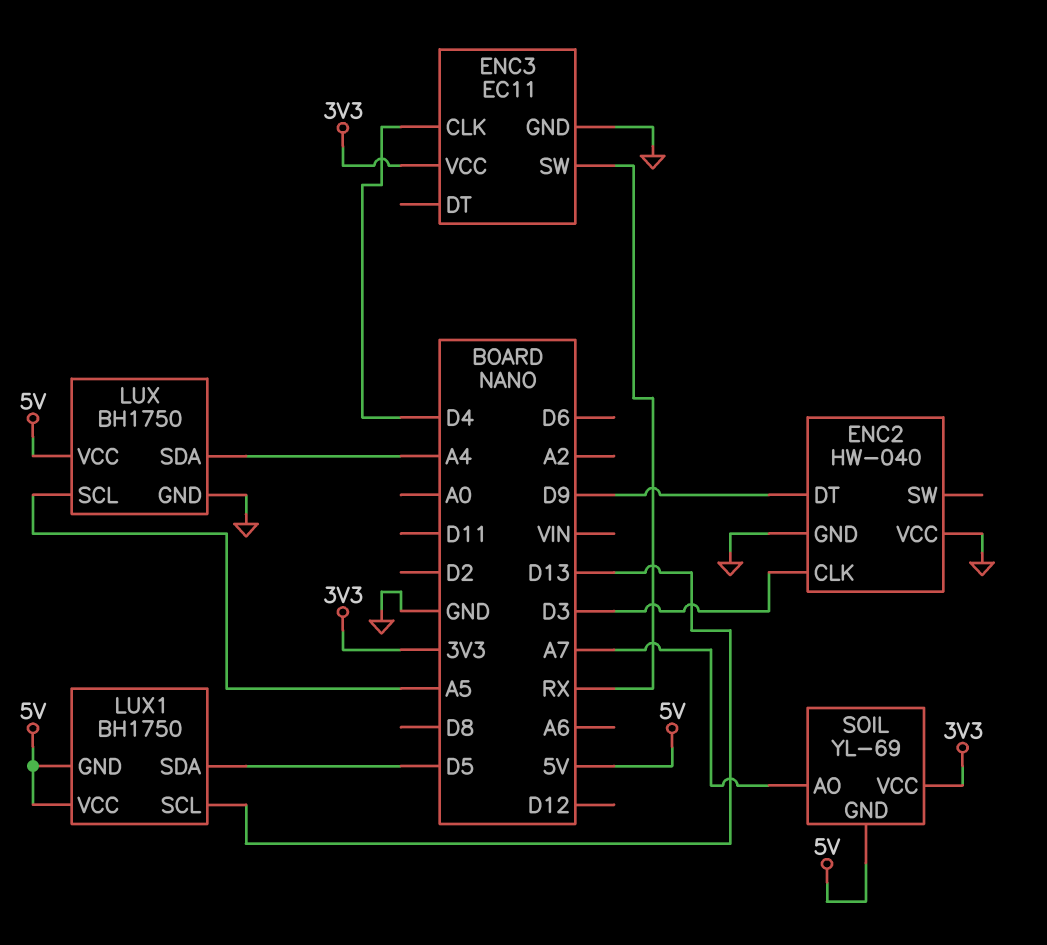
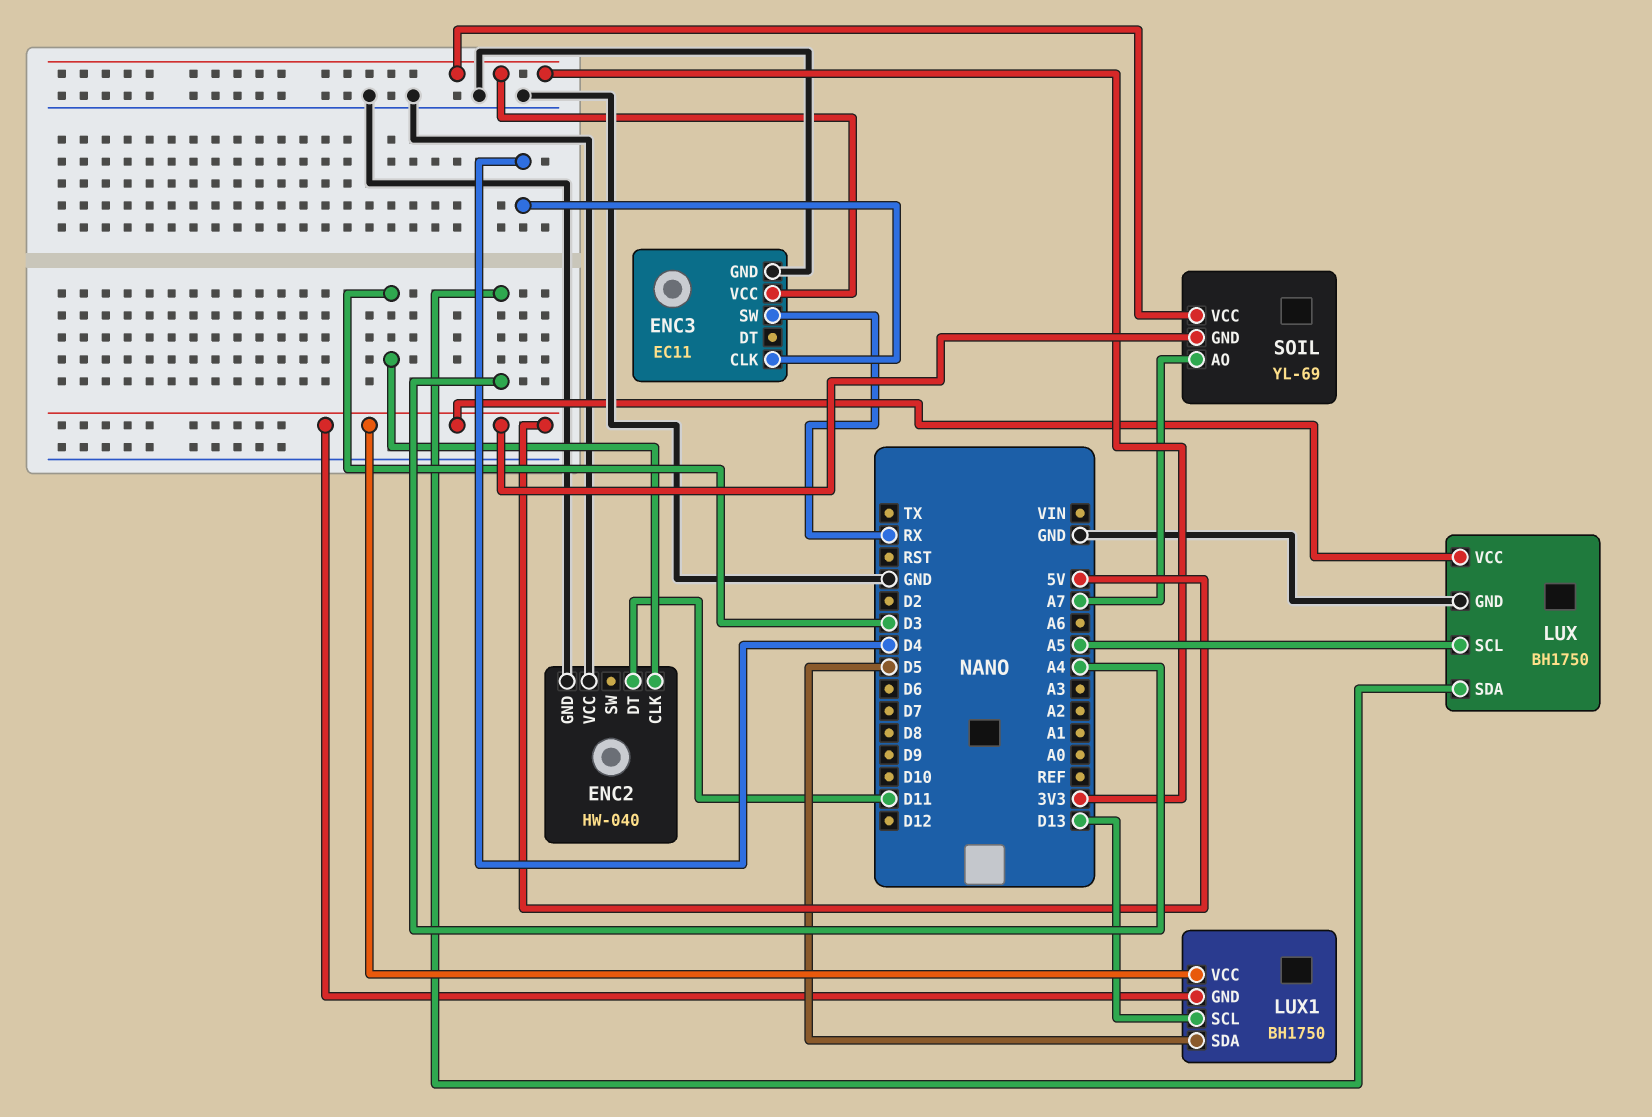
ENC2 pin DT: D9 -> D11

